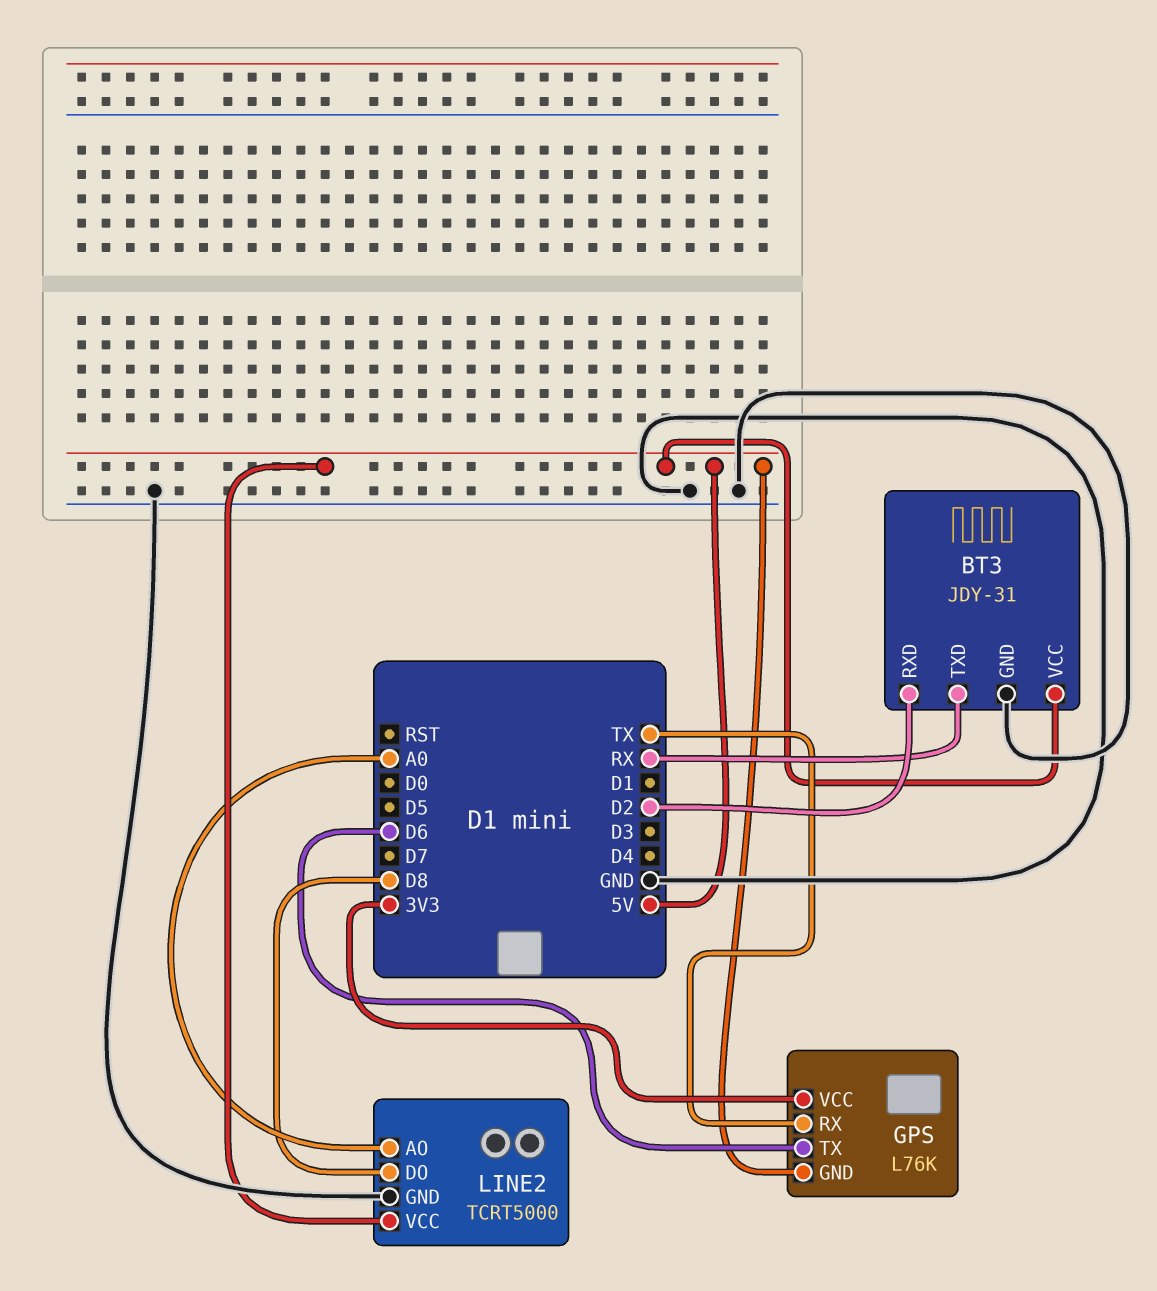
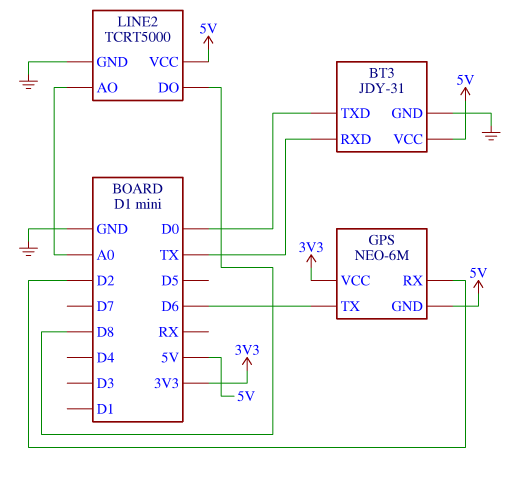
BT3 pin RXD: D2 -> TX
BT3 pin TXD: RX -> D0
GPS: L76K -> NEO-6M
GPS pin RX: TX -> D2

